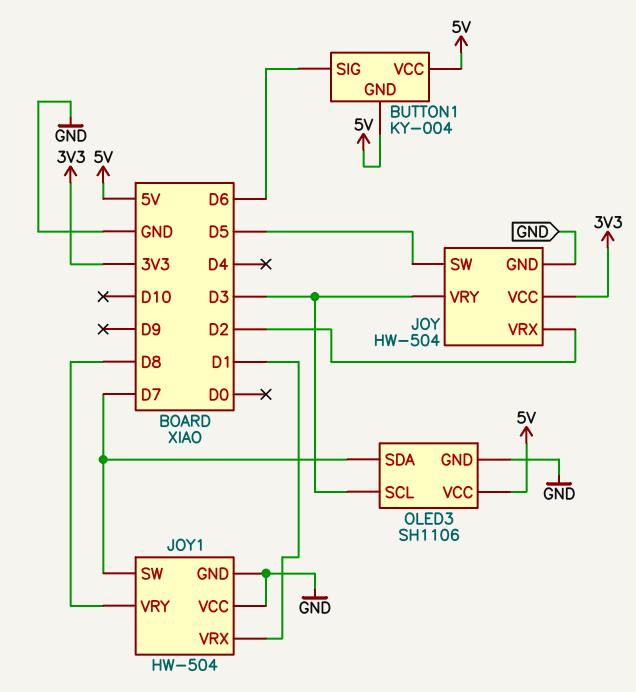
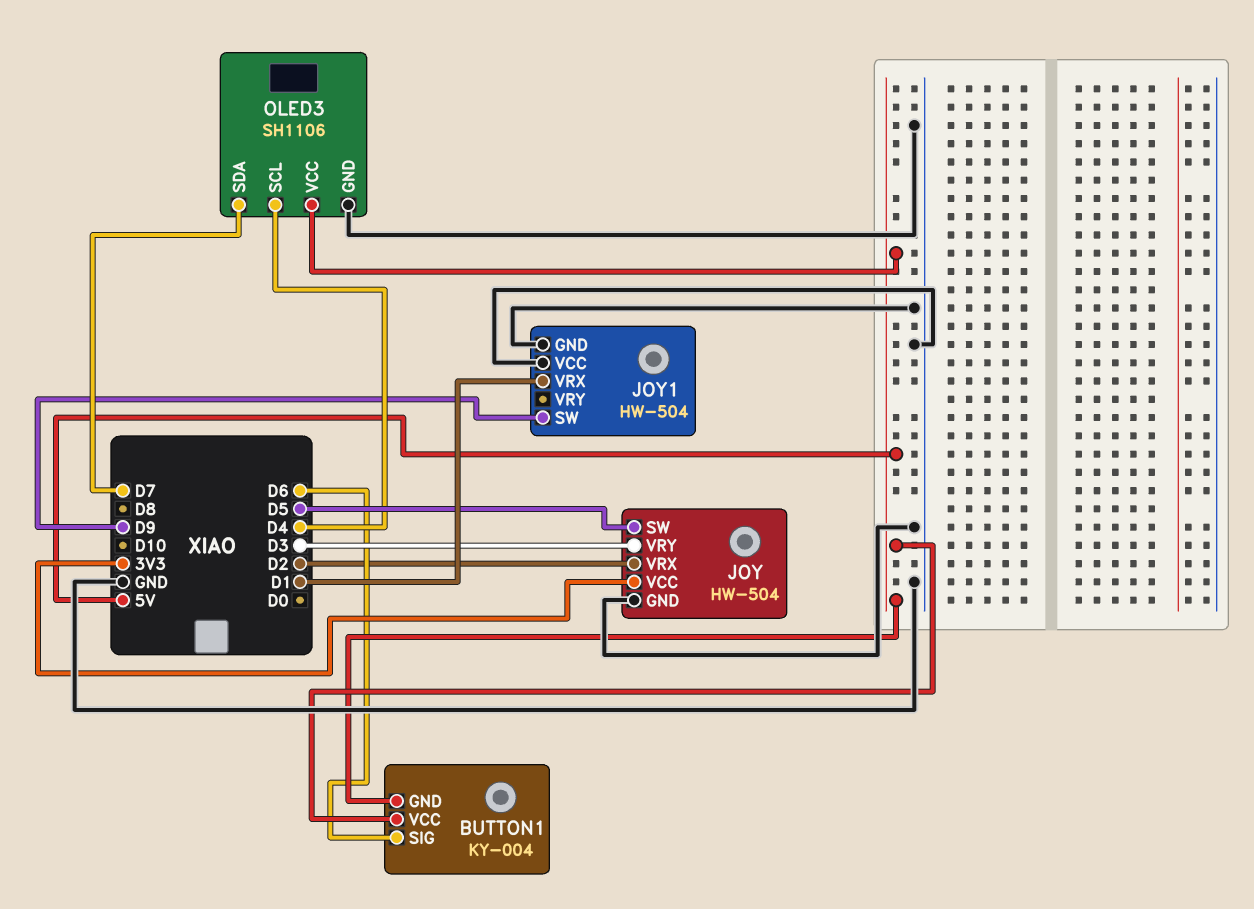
JOY1 pin SW: D7 -> D9
JOY1 pin VRY: D8 -> none
OLED3 pin SCL: D3 -> D4

